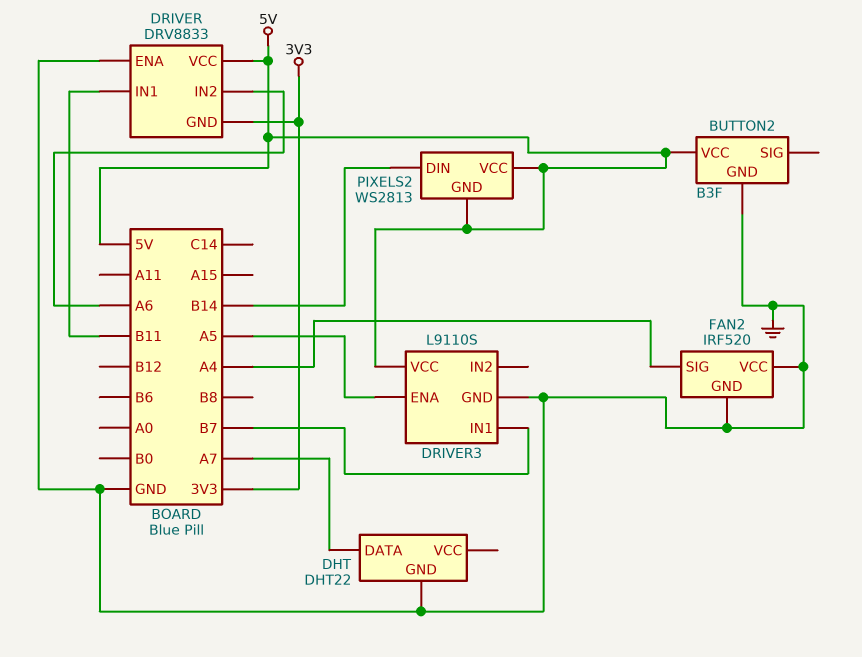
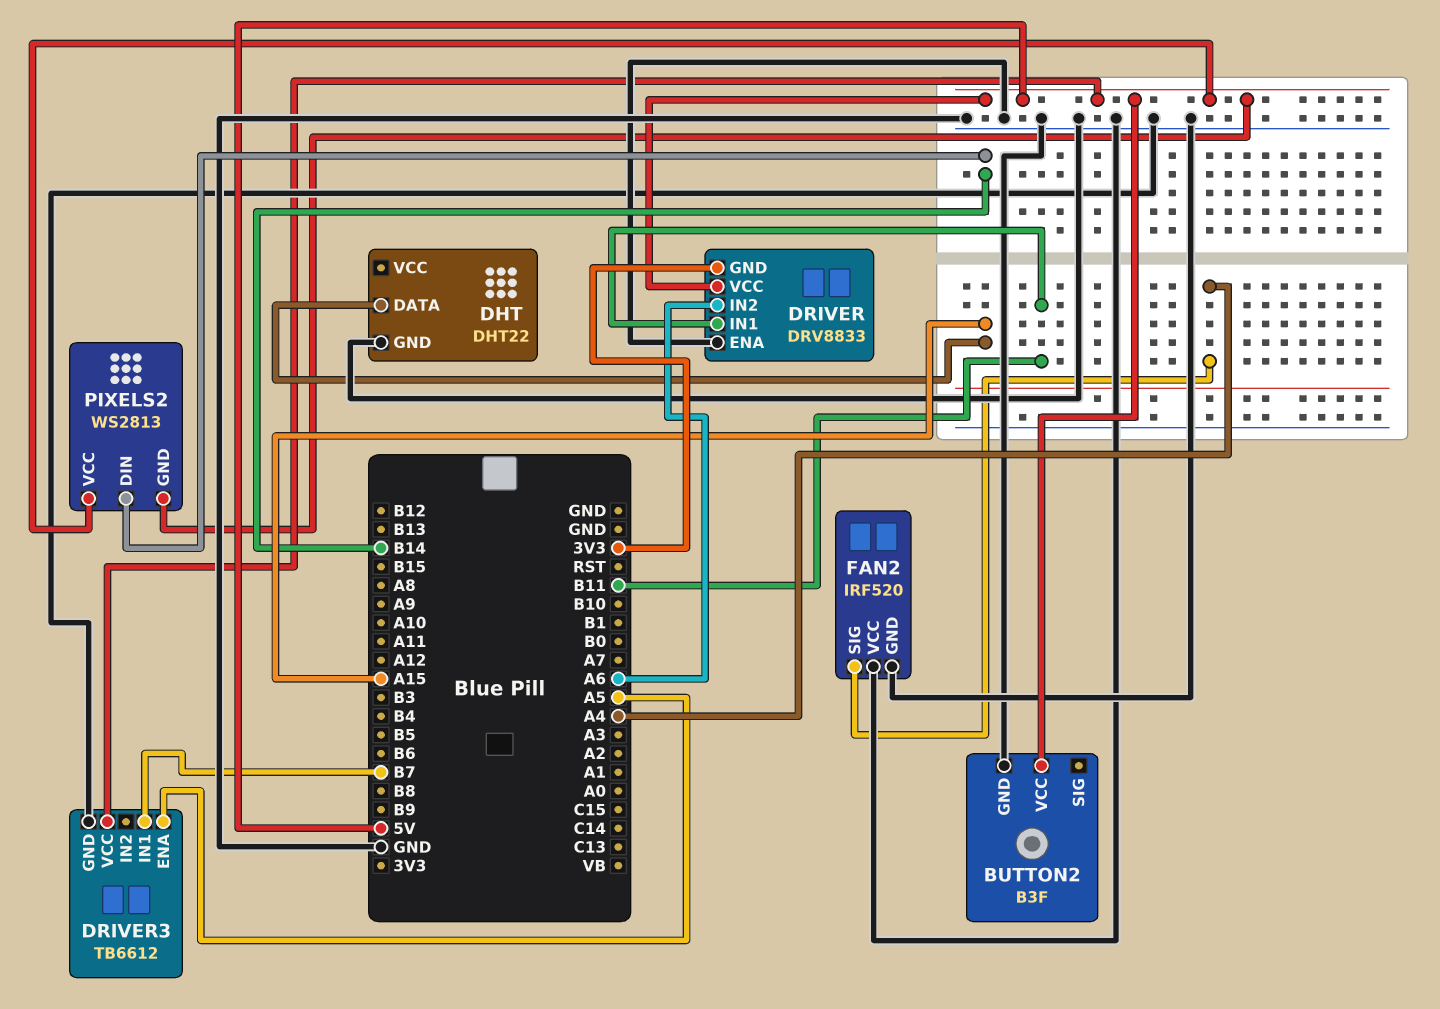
DHT pin DATA: A7 -> A15
DRIVER3: L9110S -> TB6612

